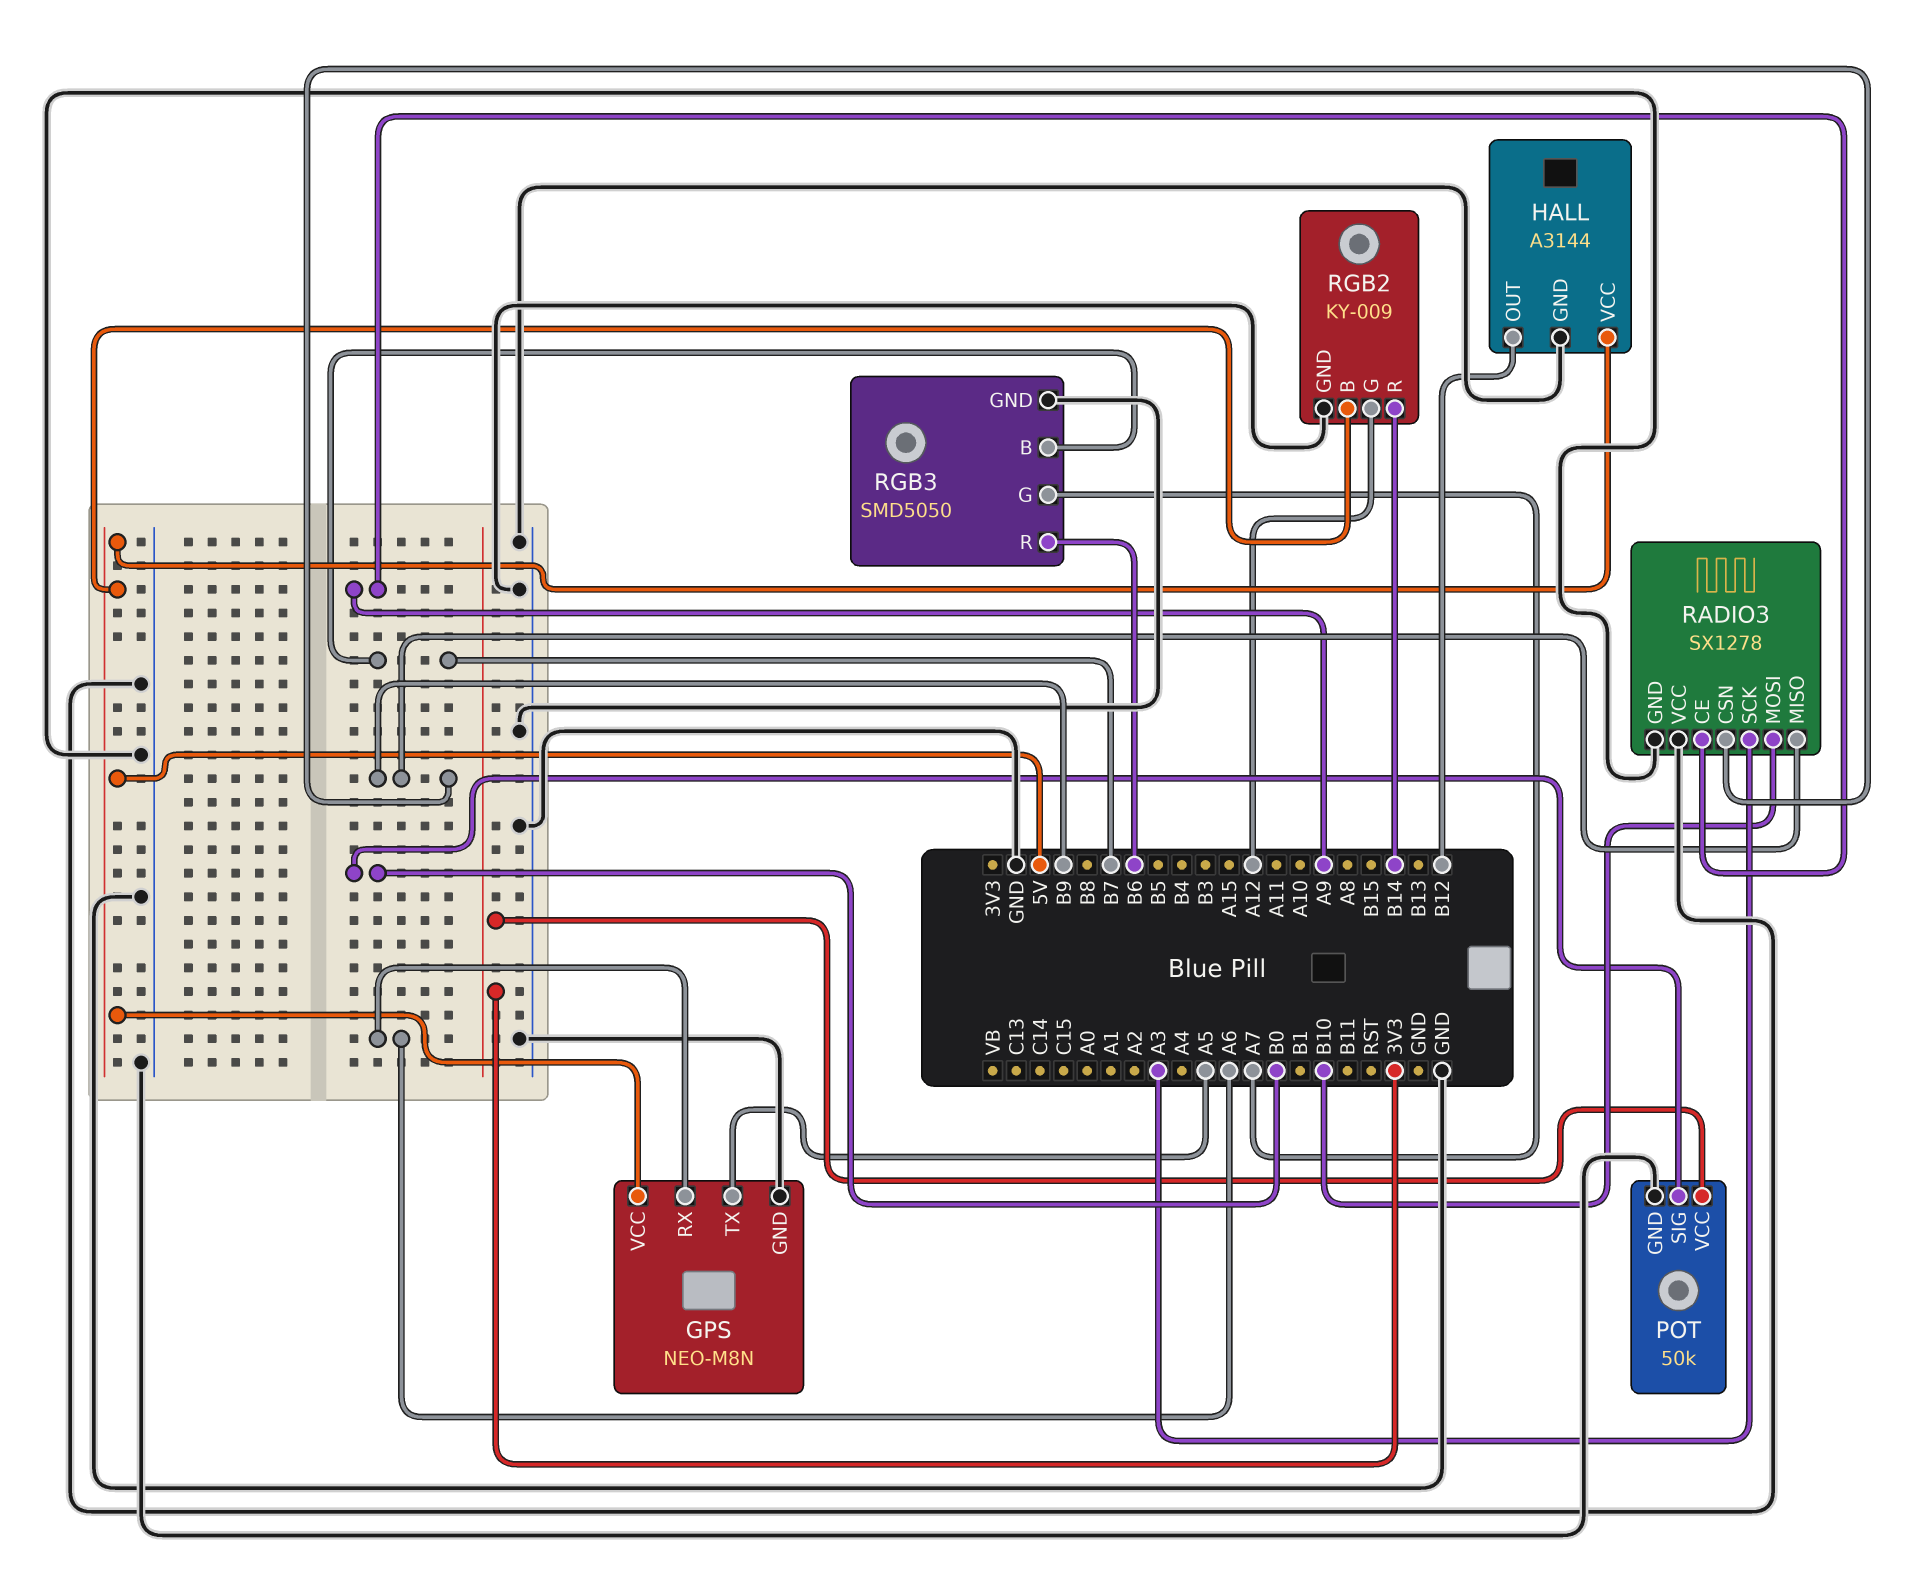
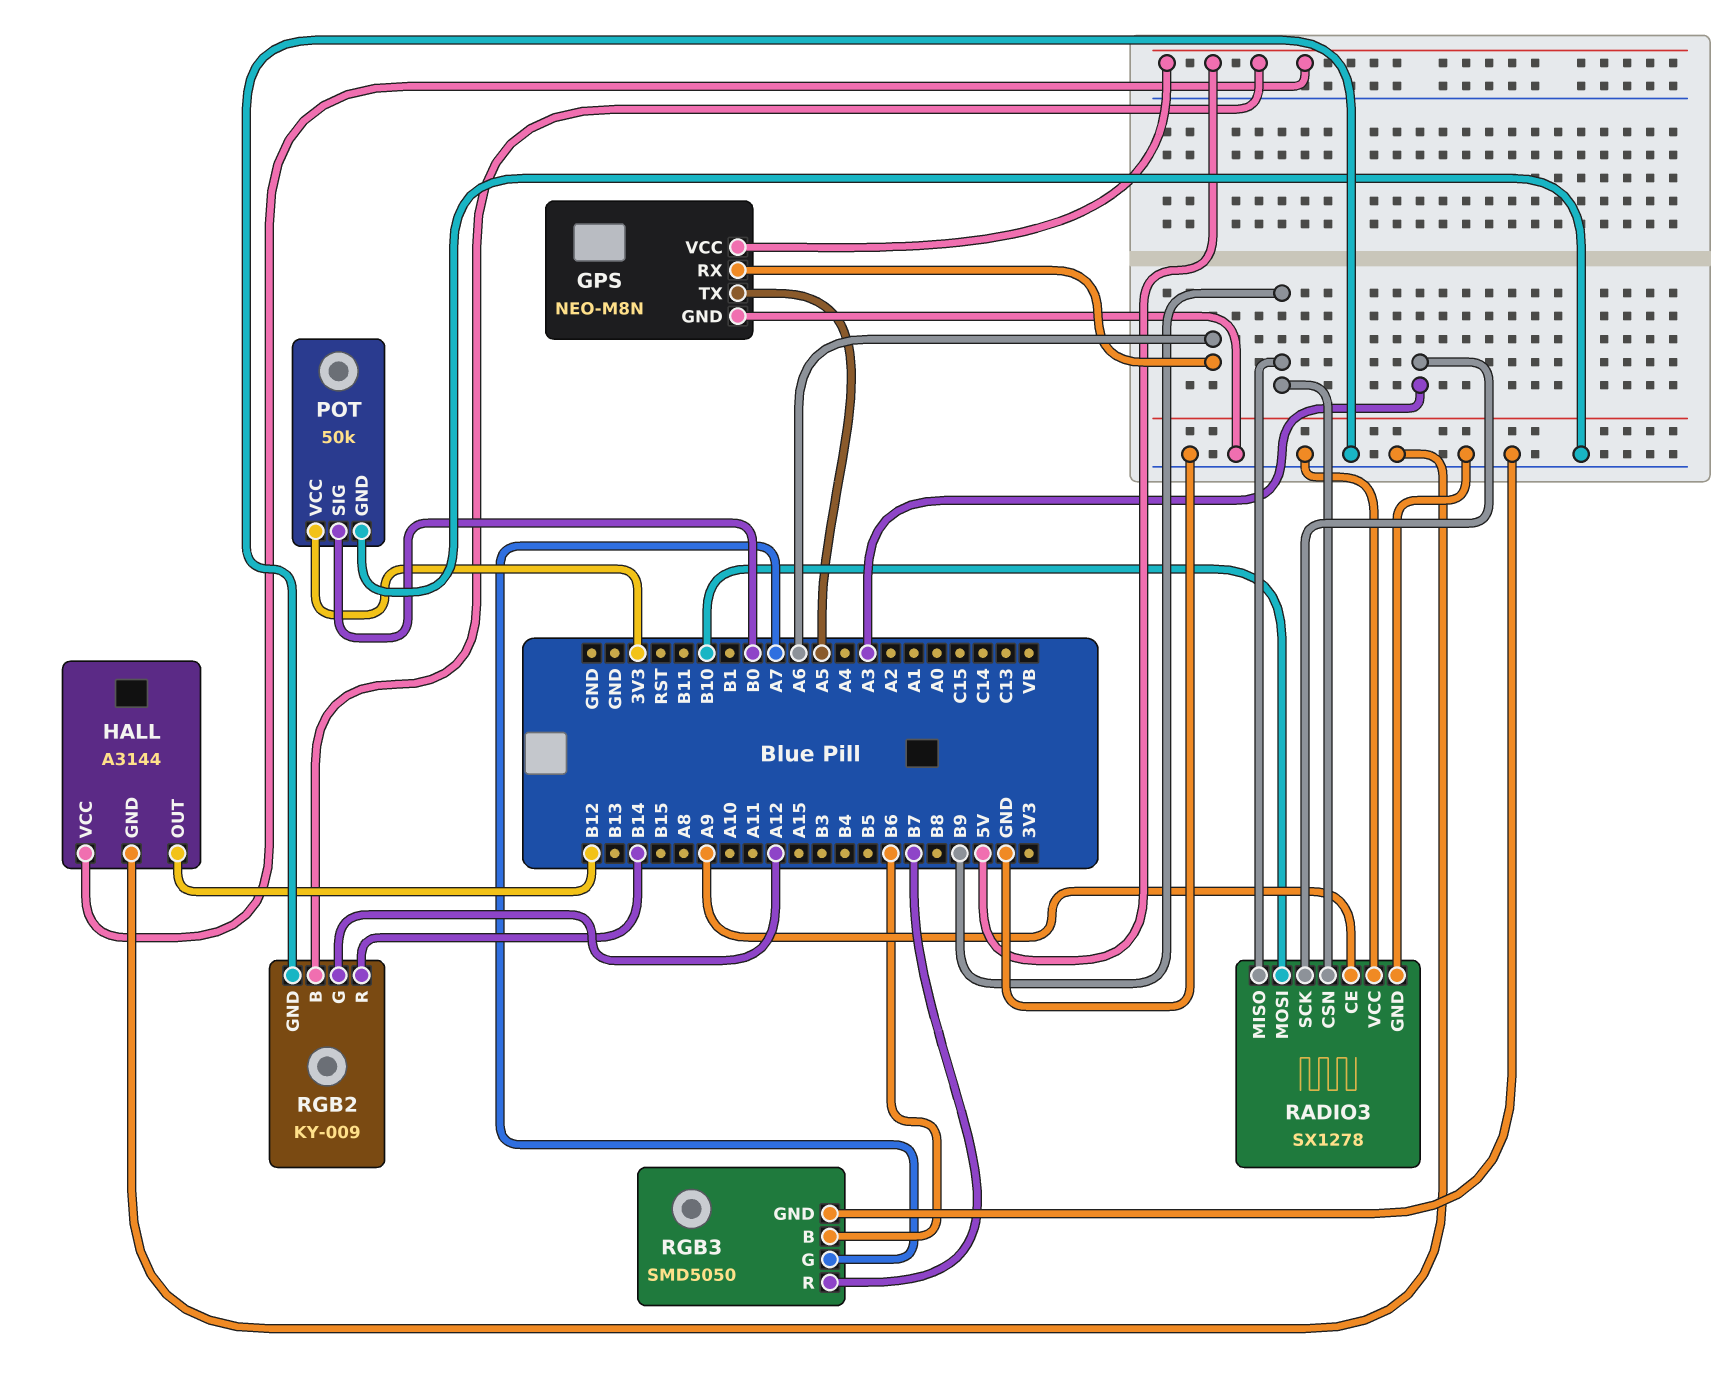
RGB3 pin B: B7 -> B6
RGB3 pin R: B6 -> B7

